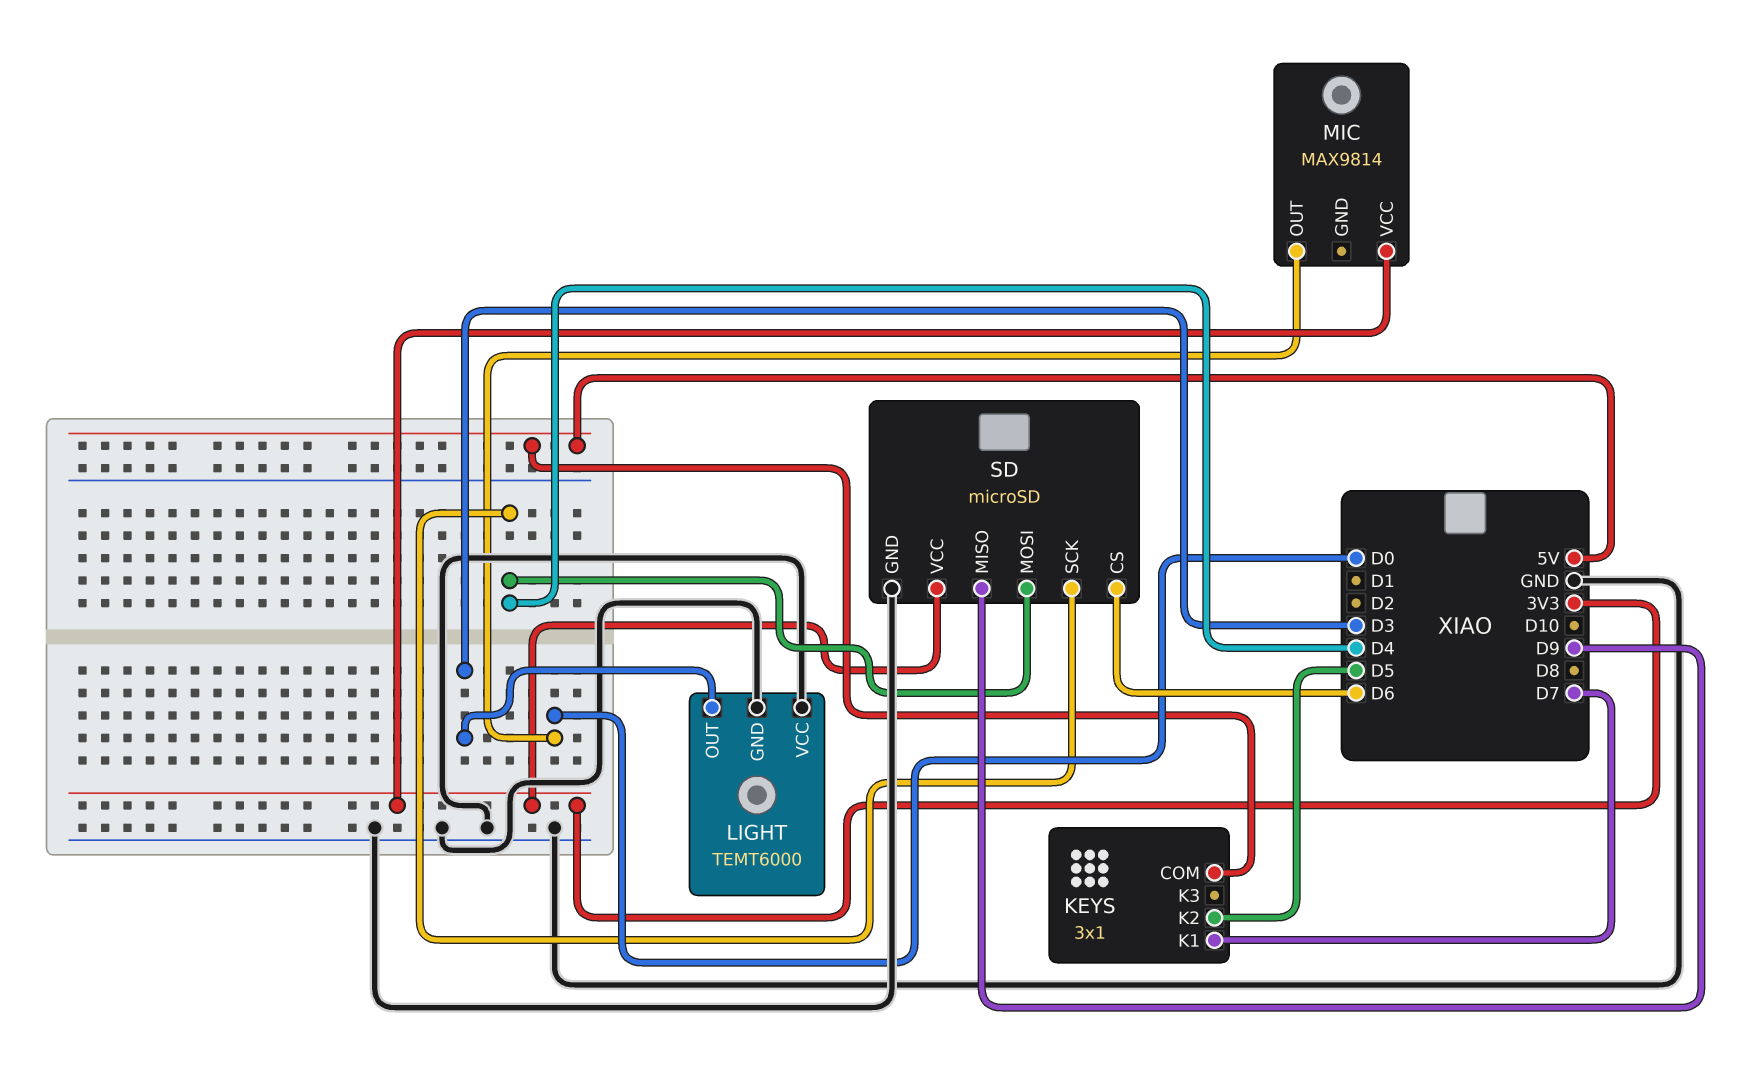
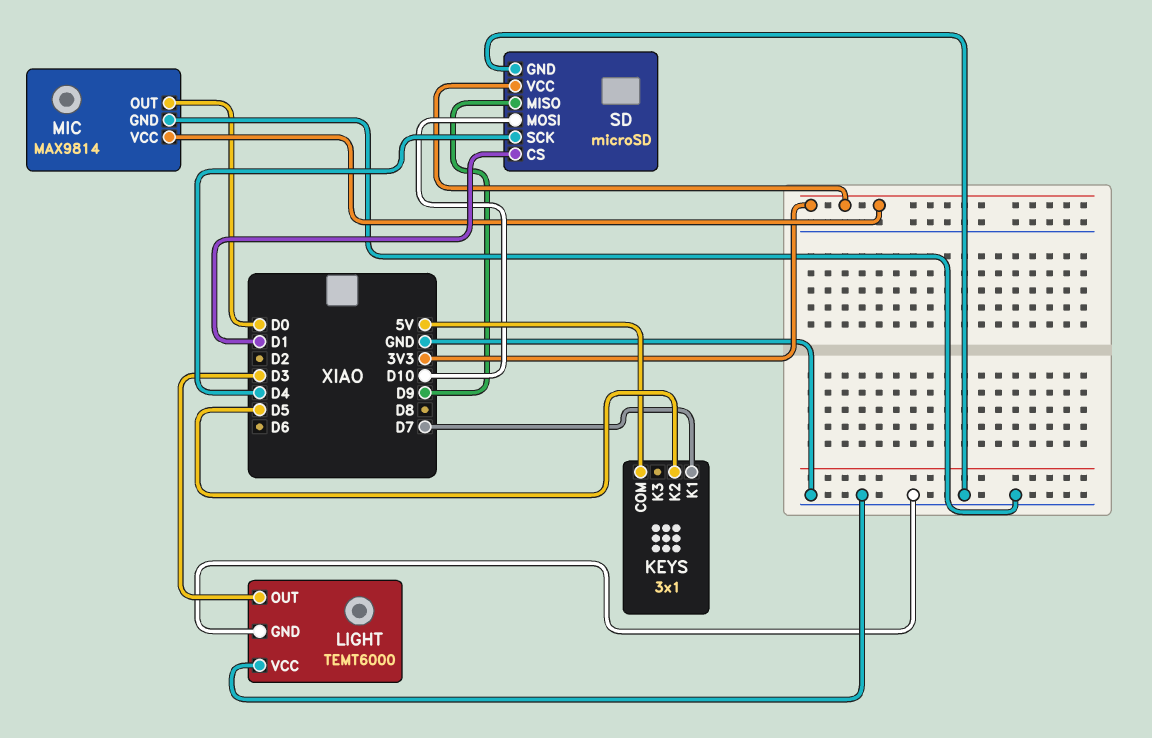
MIC pin GND: none -> GND
SD pin CS: D6 -> D1
SD pin MOSI: D4 -> D10

